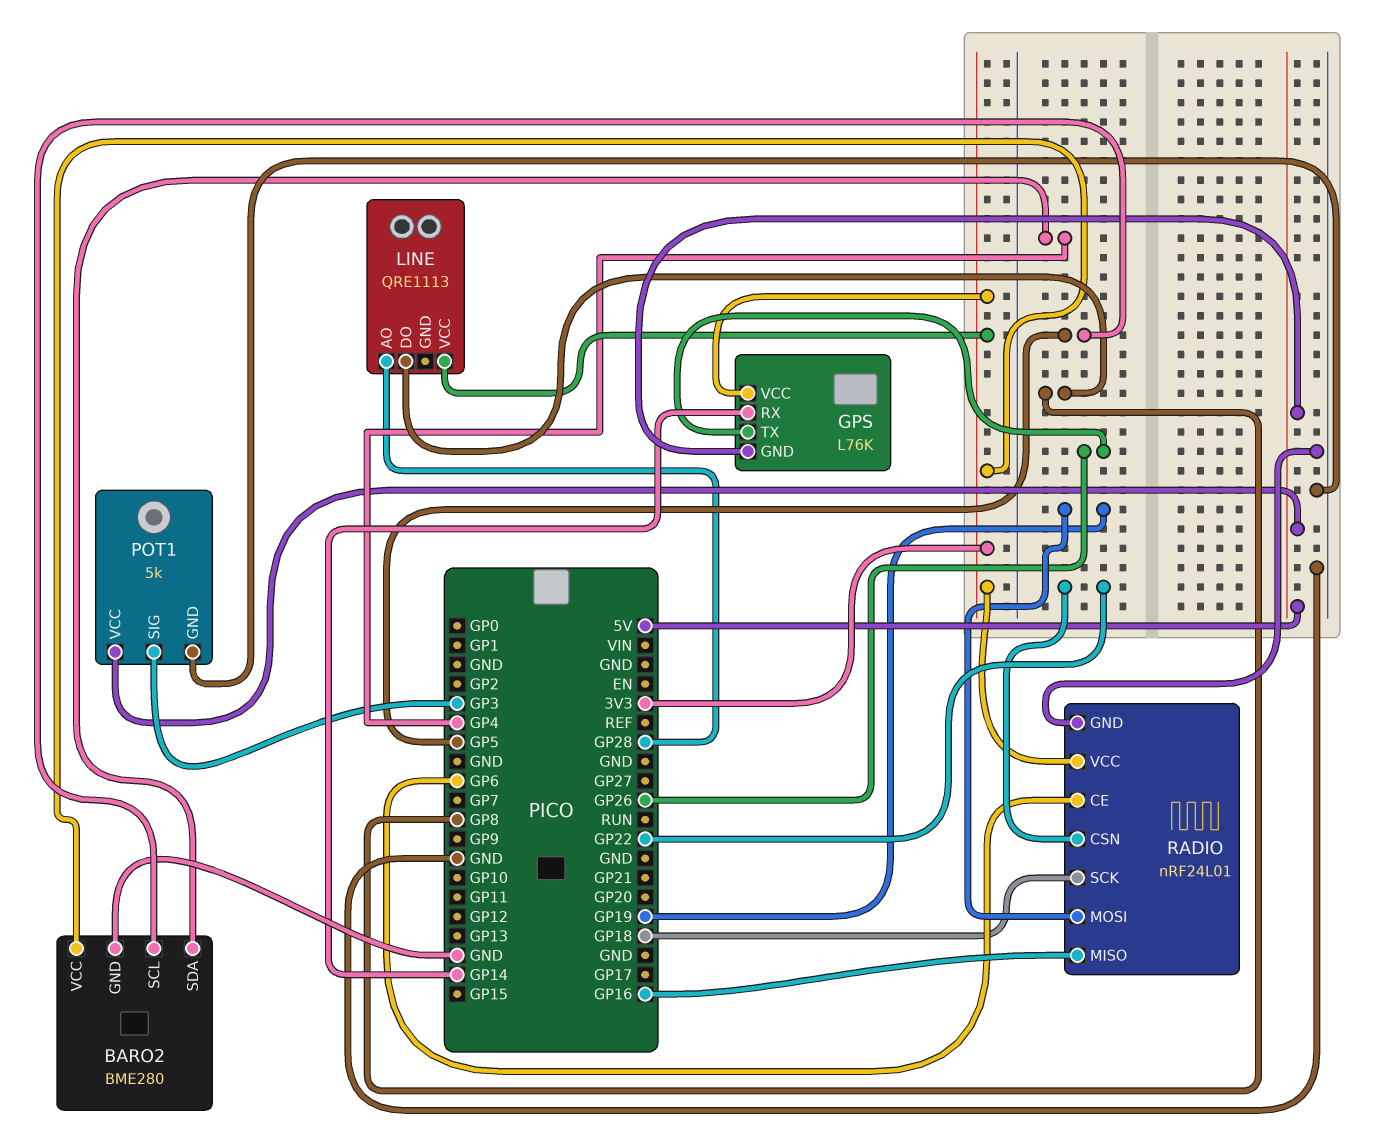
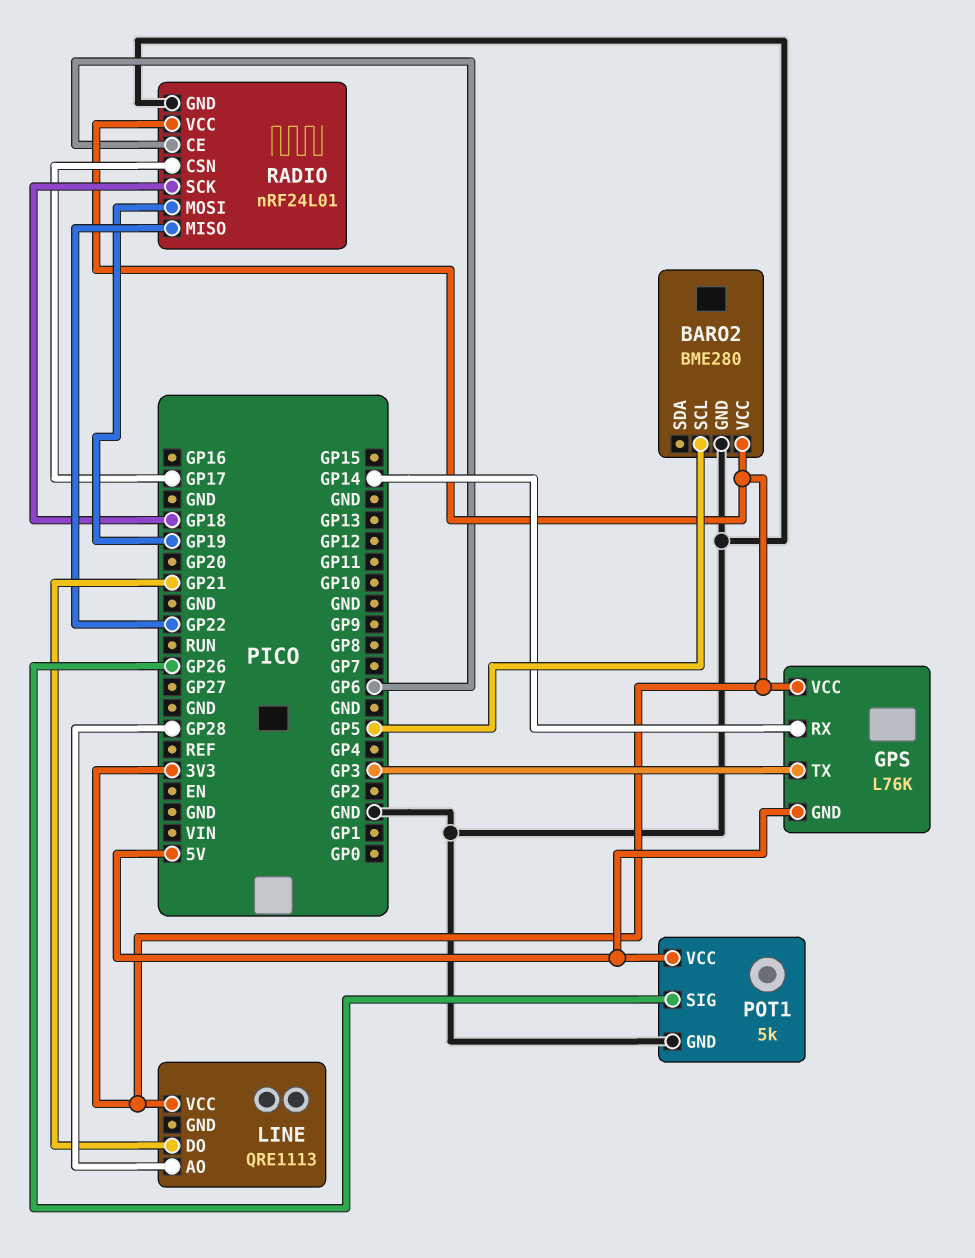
BARO2 pin SDA: GP4 -> none
GPS pin TX: GP26 -> GP3
LINE pin DO: GP8 -> GP21
POT1 pin SIG: GP3 -> GP26
RADIO pin CSN: GP22 -> GP17
RADIO pin MISO: GP16 -> GP22

